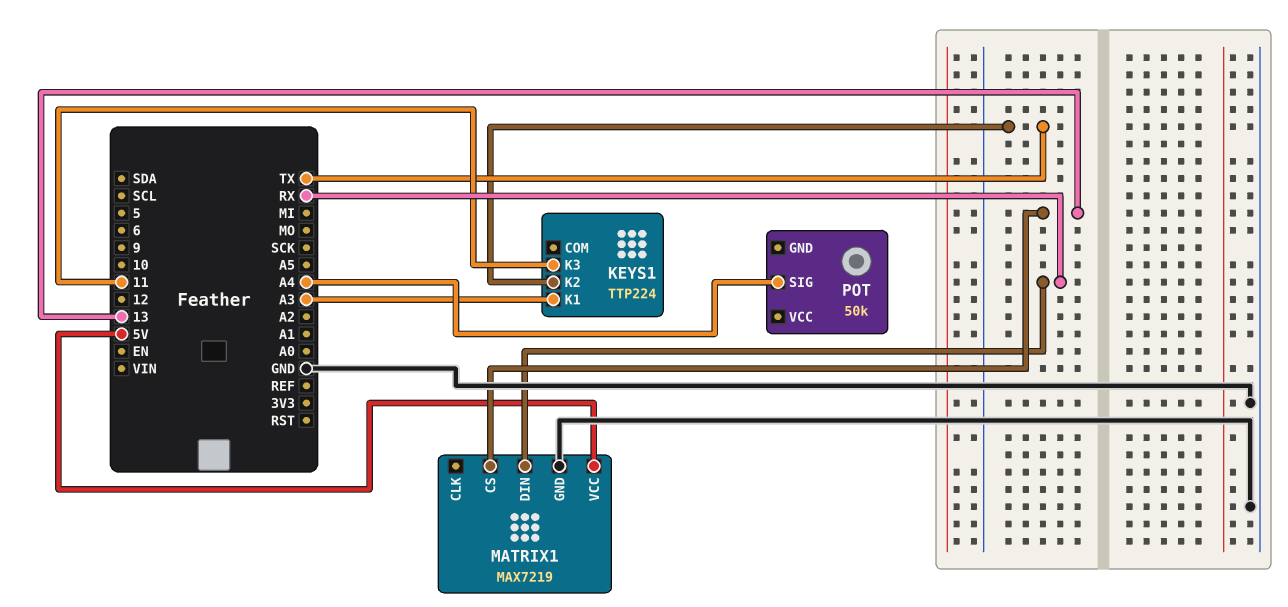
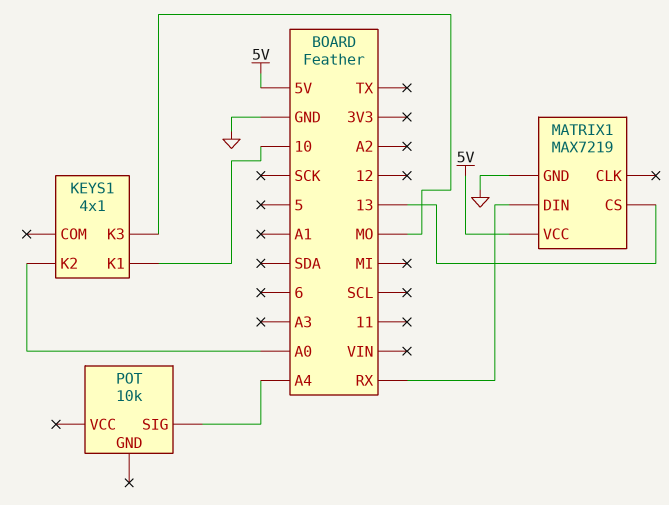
KEYS1: TTP224 -> 4x1
KEYS1 pin K1: A3 -> 10
KEYS1 pin K2: TX -> A0
KEYS1 pin K3: 11 -> MO
POT: 50k -> 10k

